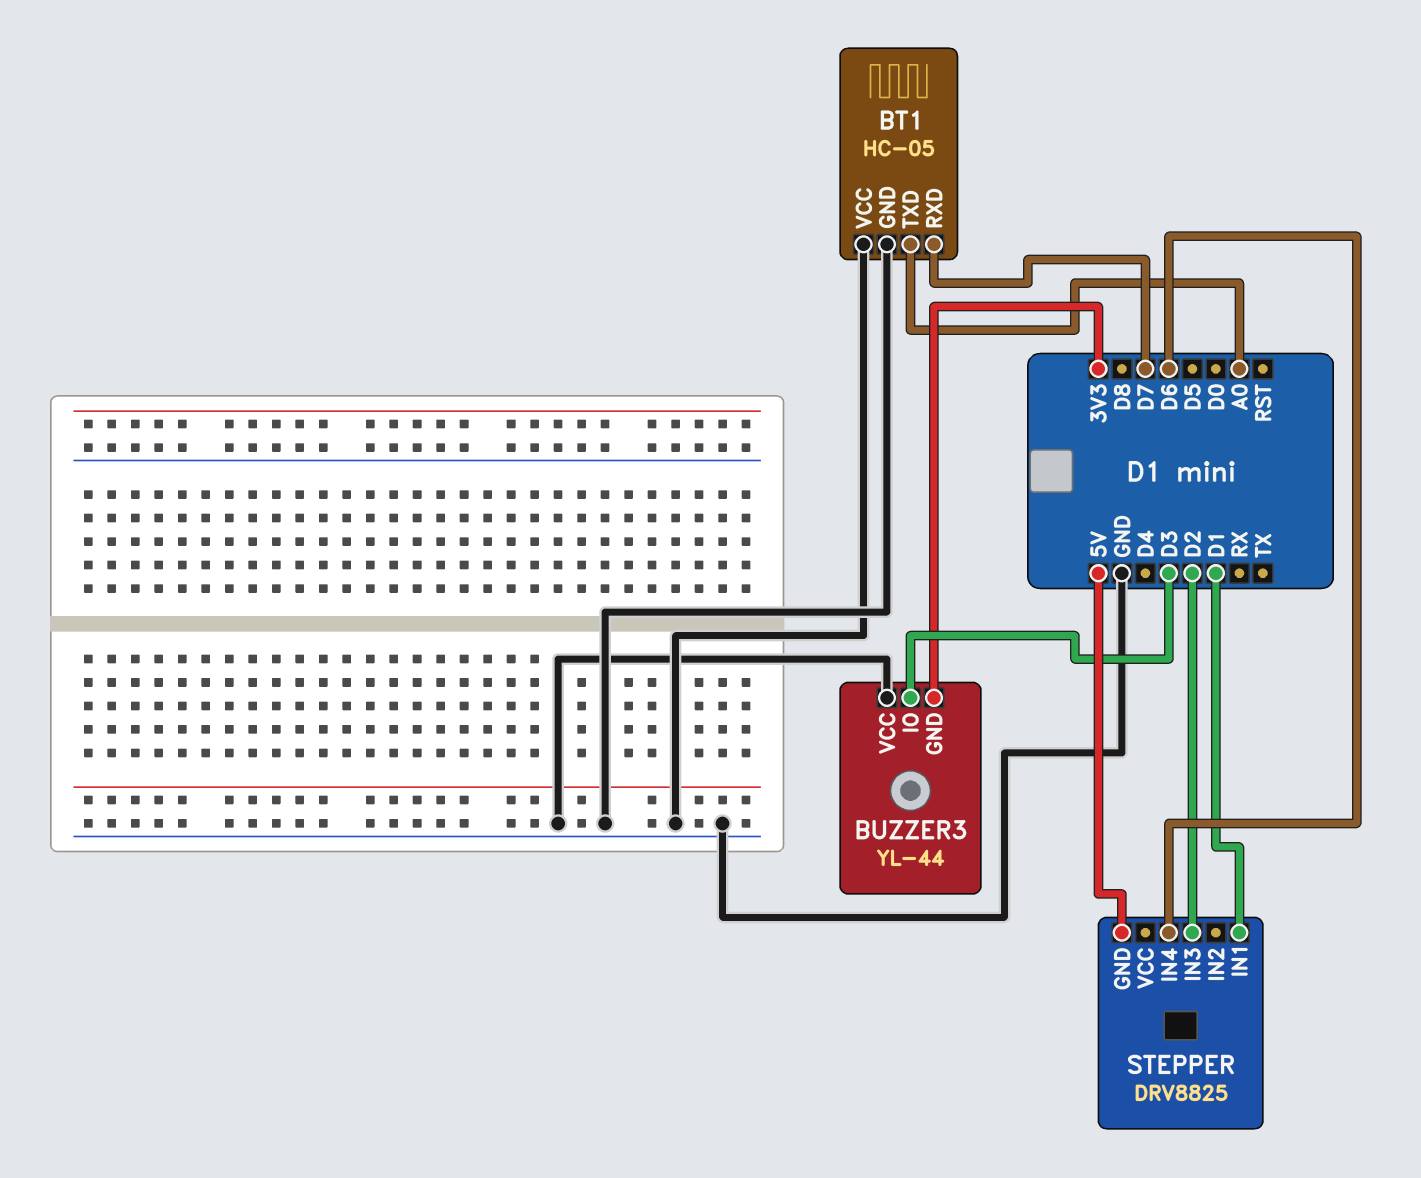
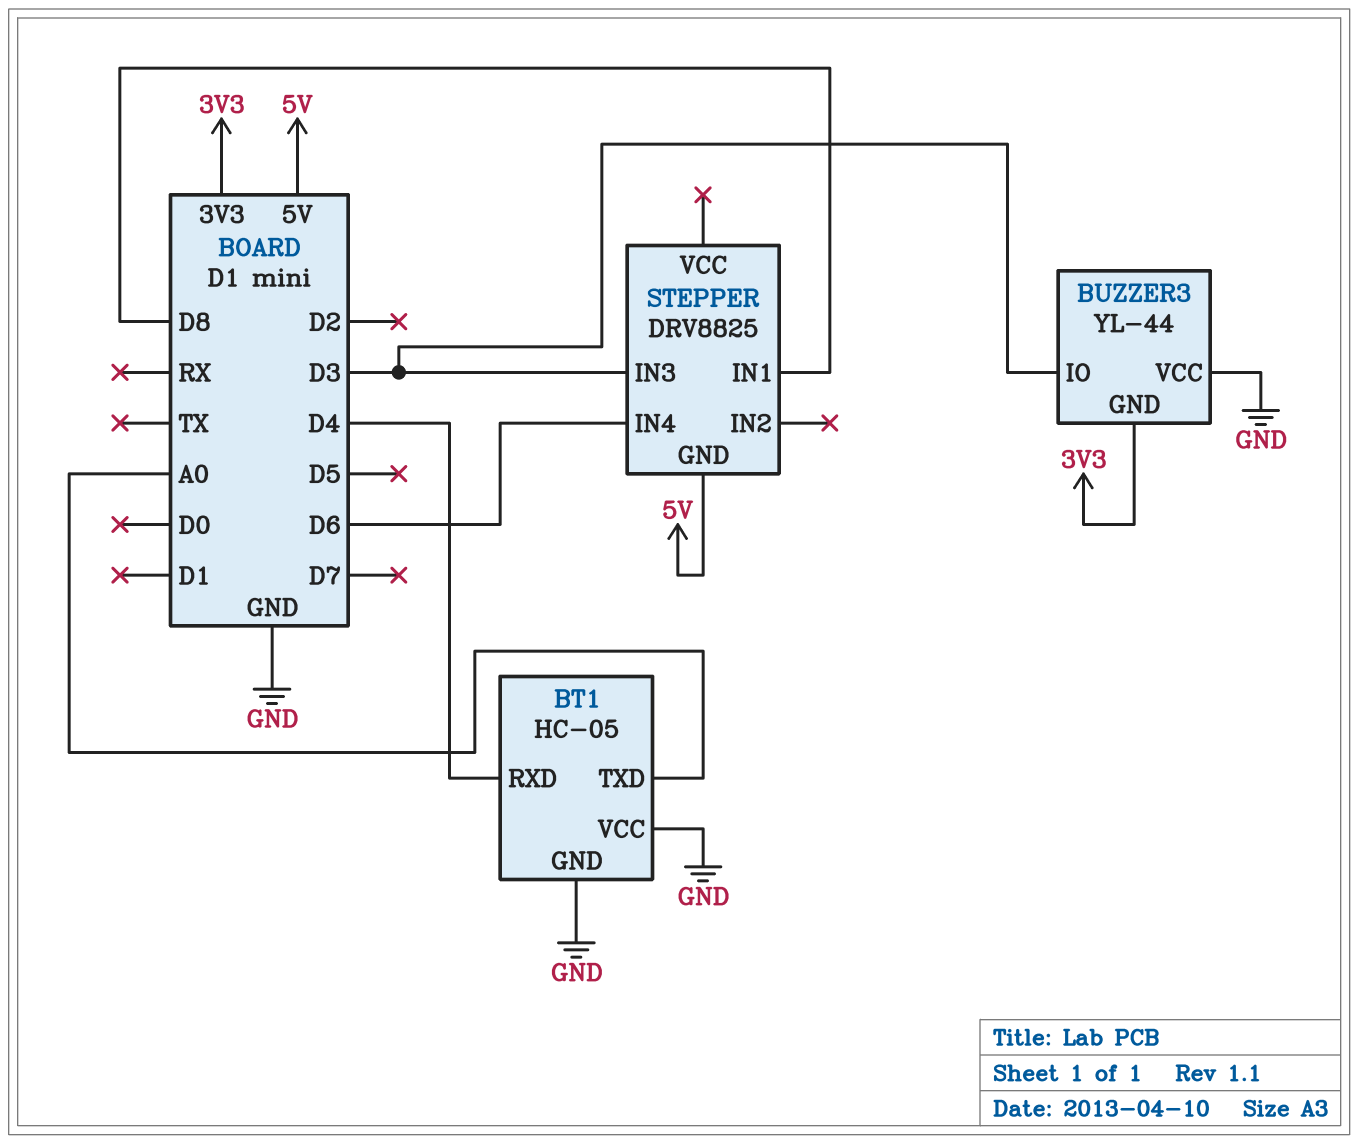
BT1 pin RXD: D7 -> D4
STEPPER pin IN1: D1 -> D8
STEPPER pin IN3: D2 -> D3

